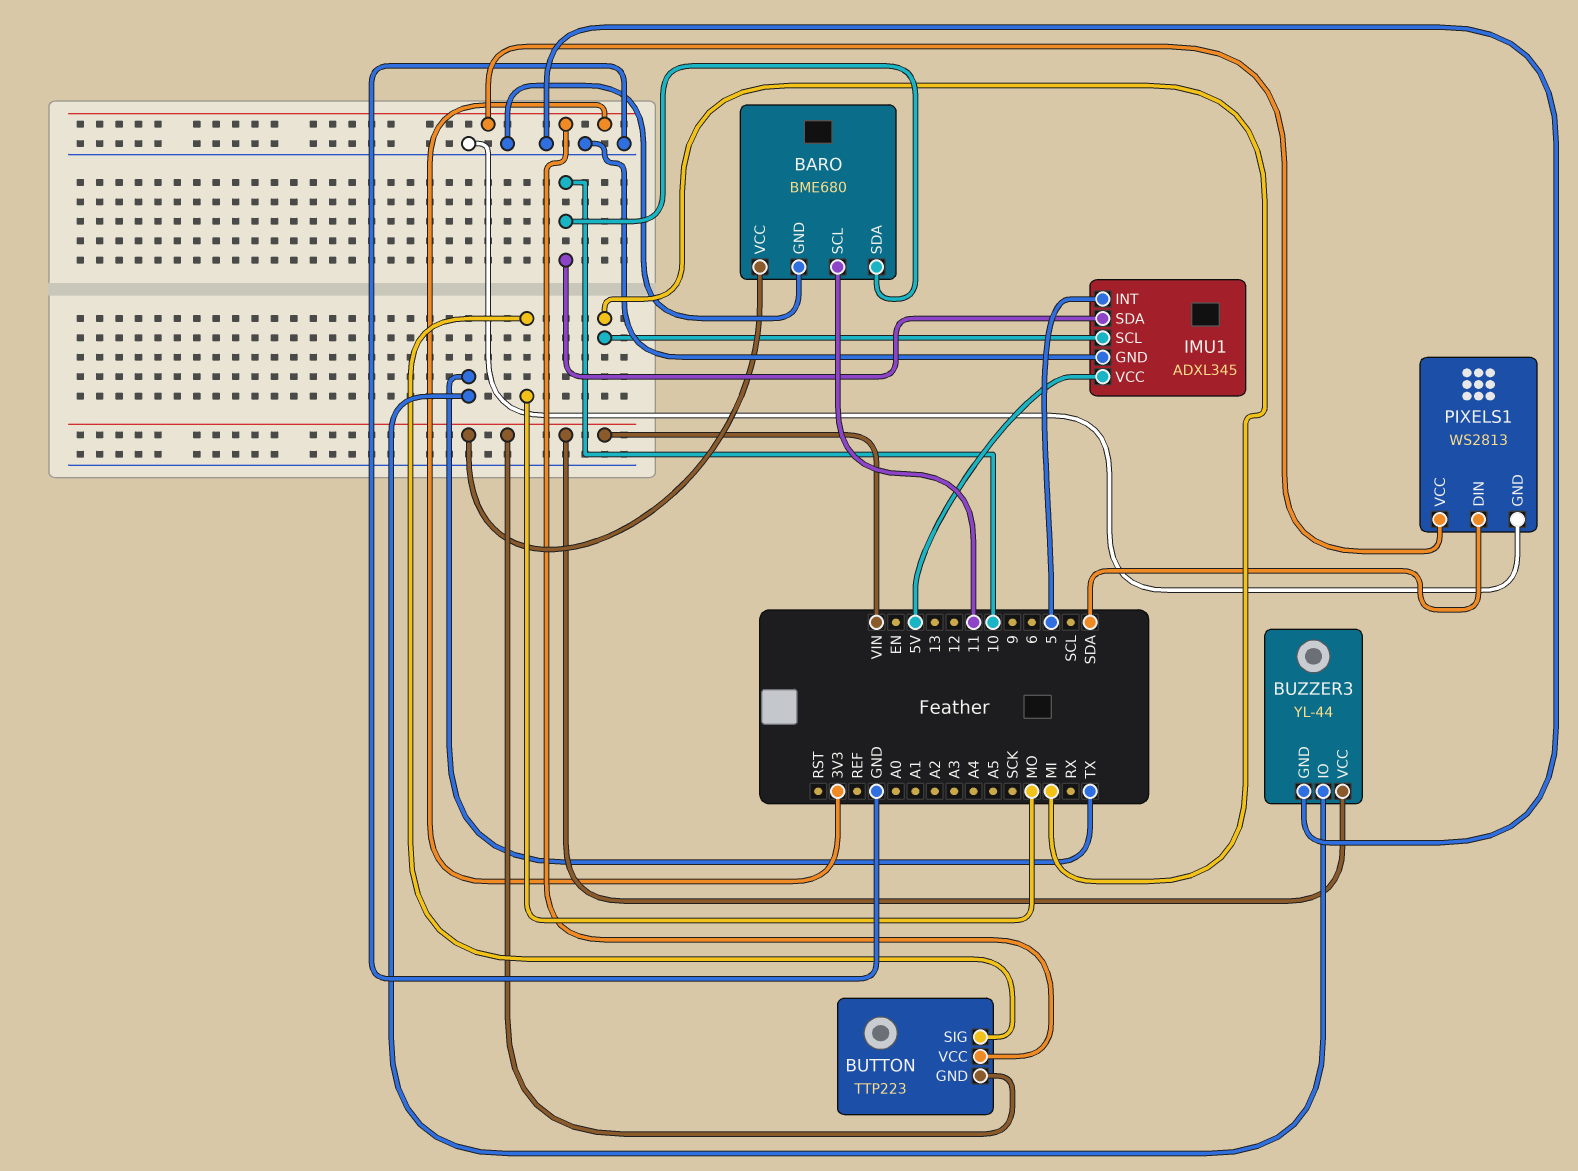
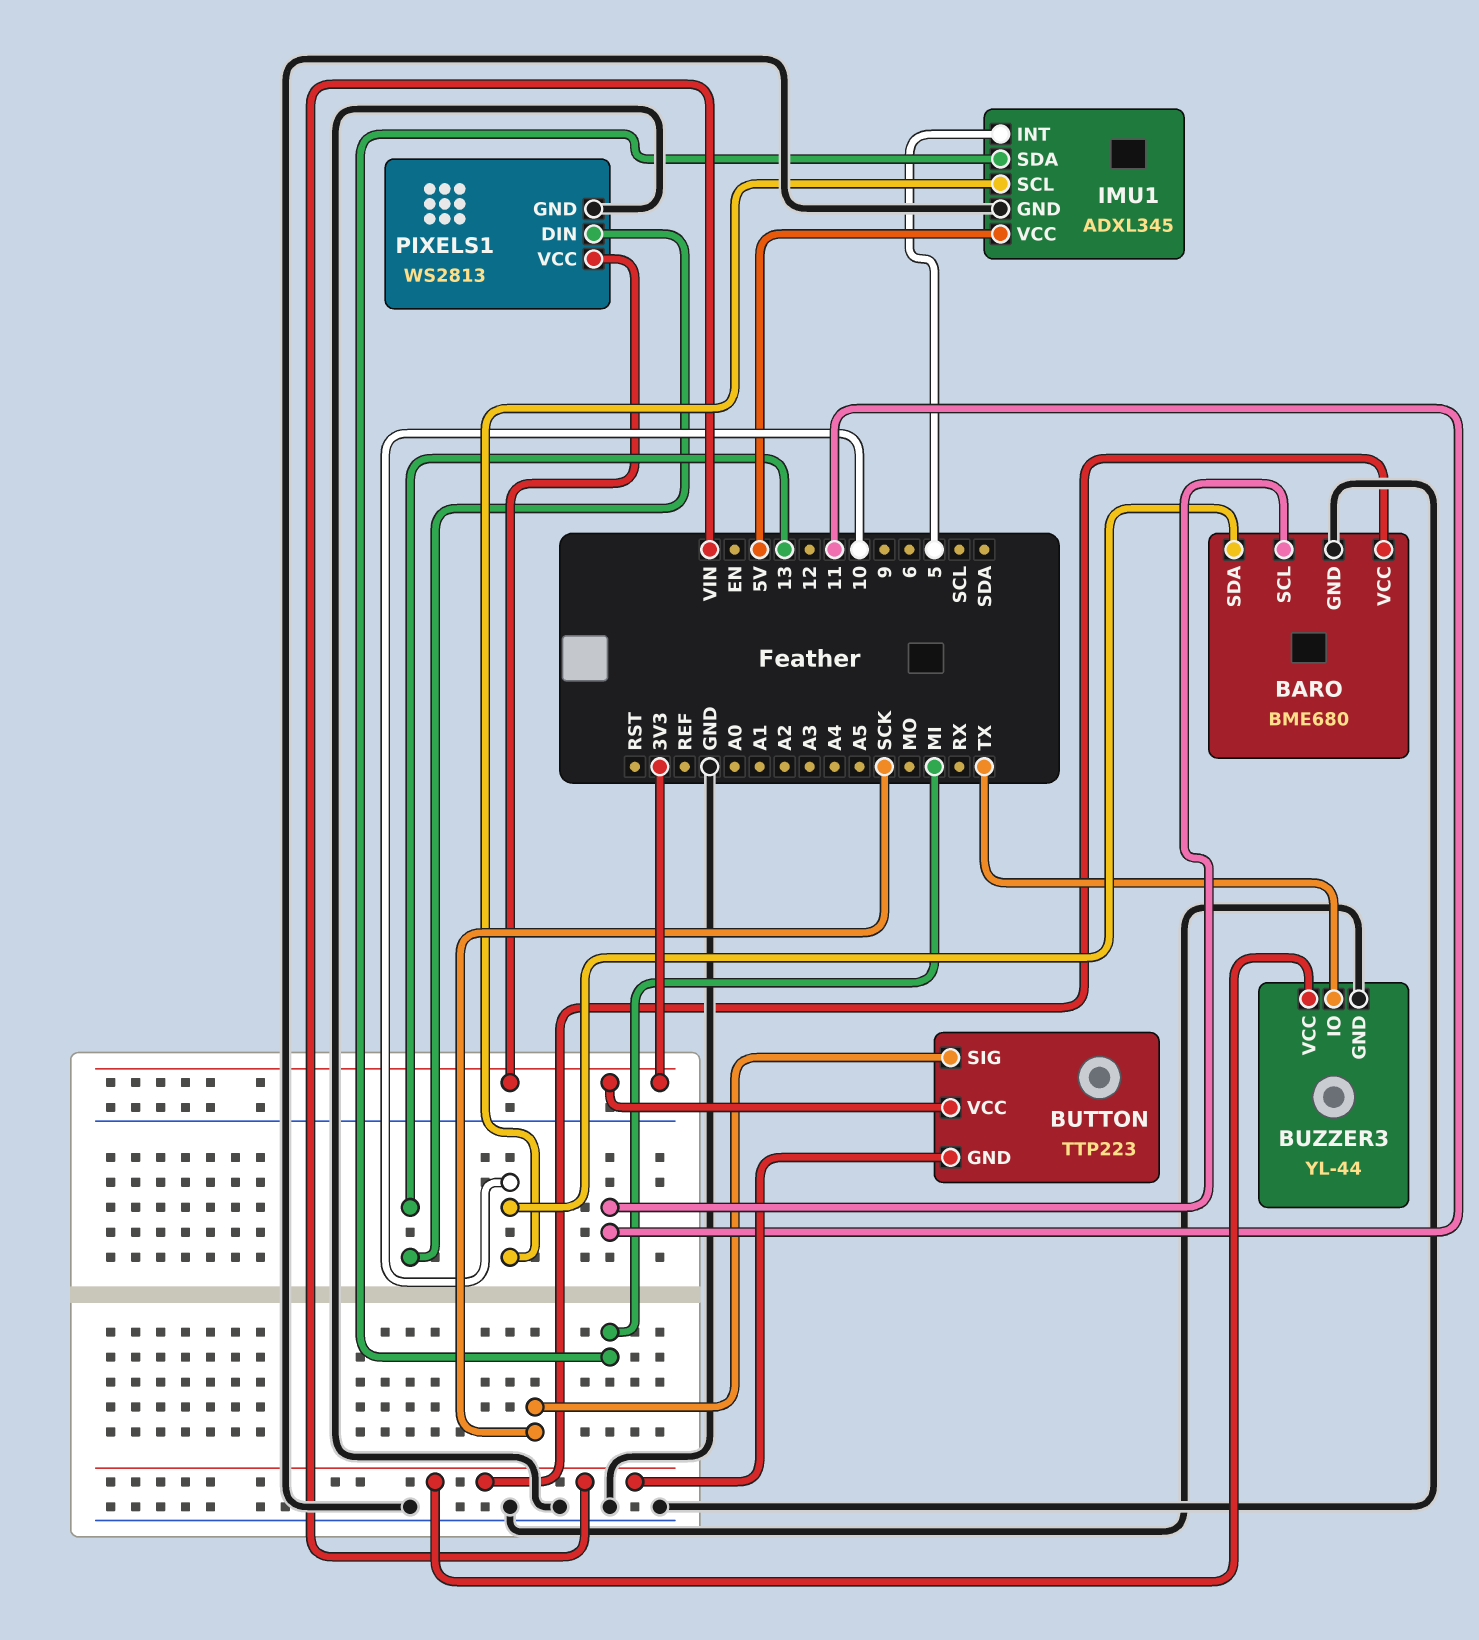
BUTTON pin SIG: MO -> SCK
IMU1 pin SCL: MI -> 10
IMU1 pin SDA: 10 -> MI
PIXELS1 pin DIN: SDA -> 13

